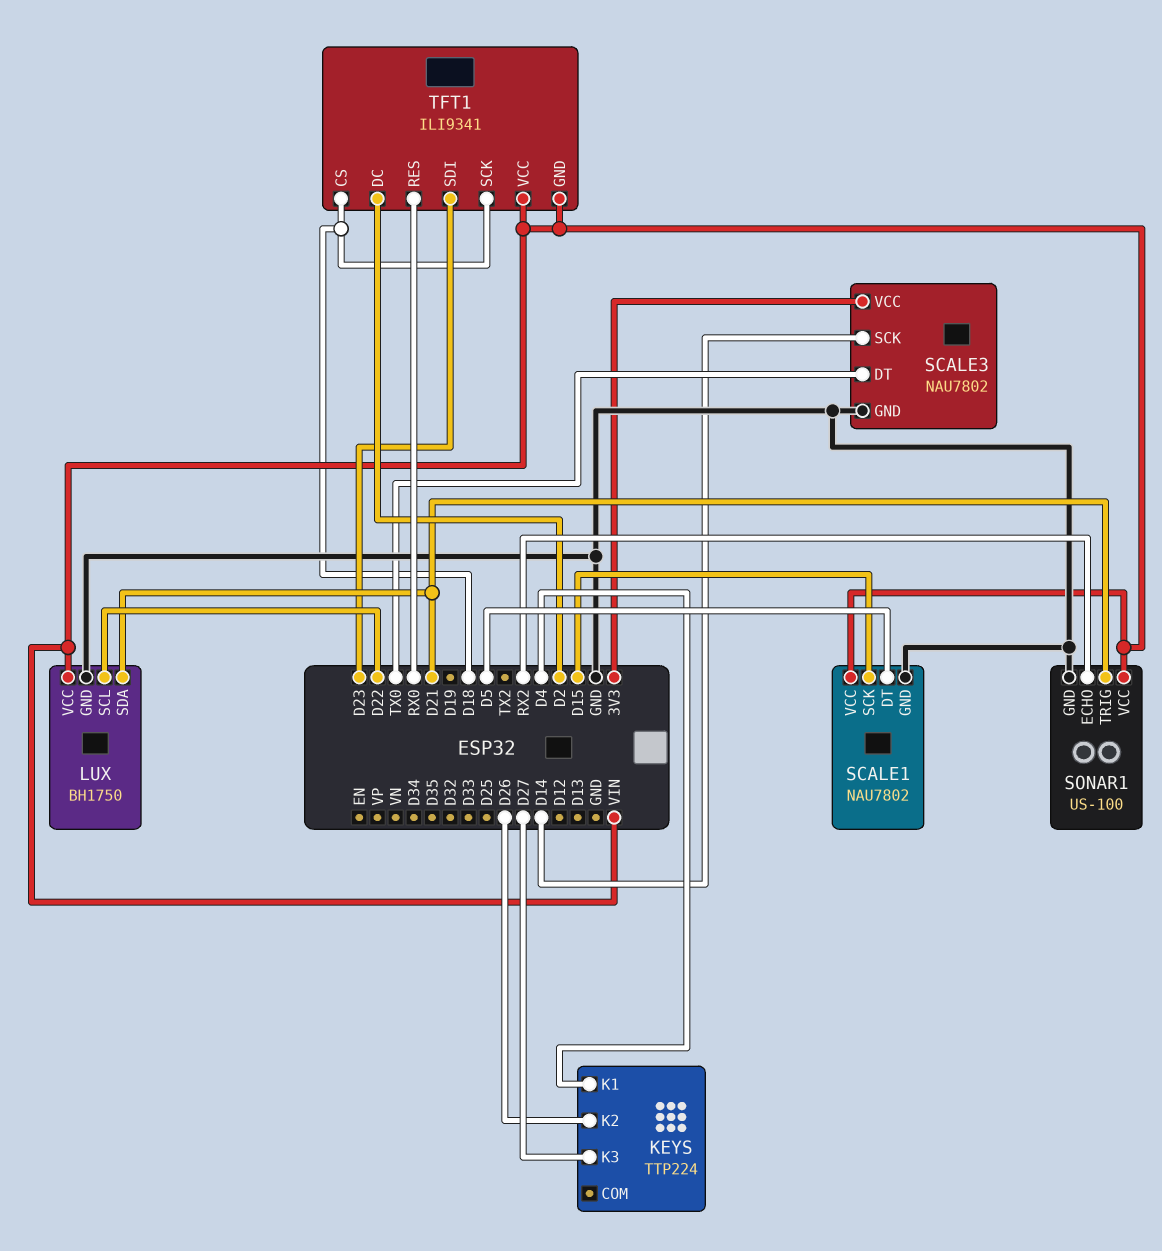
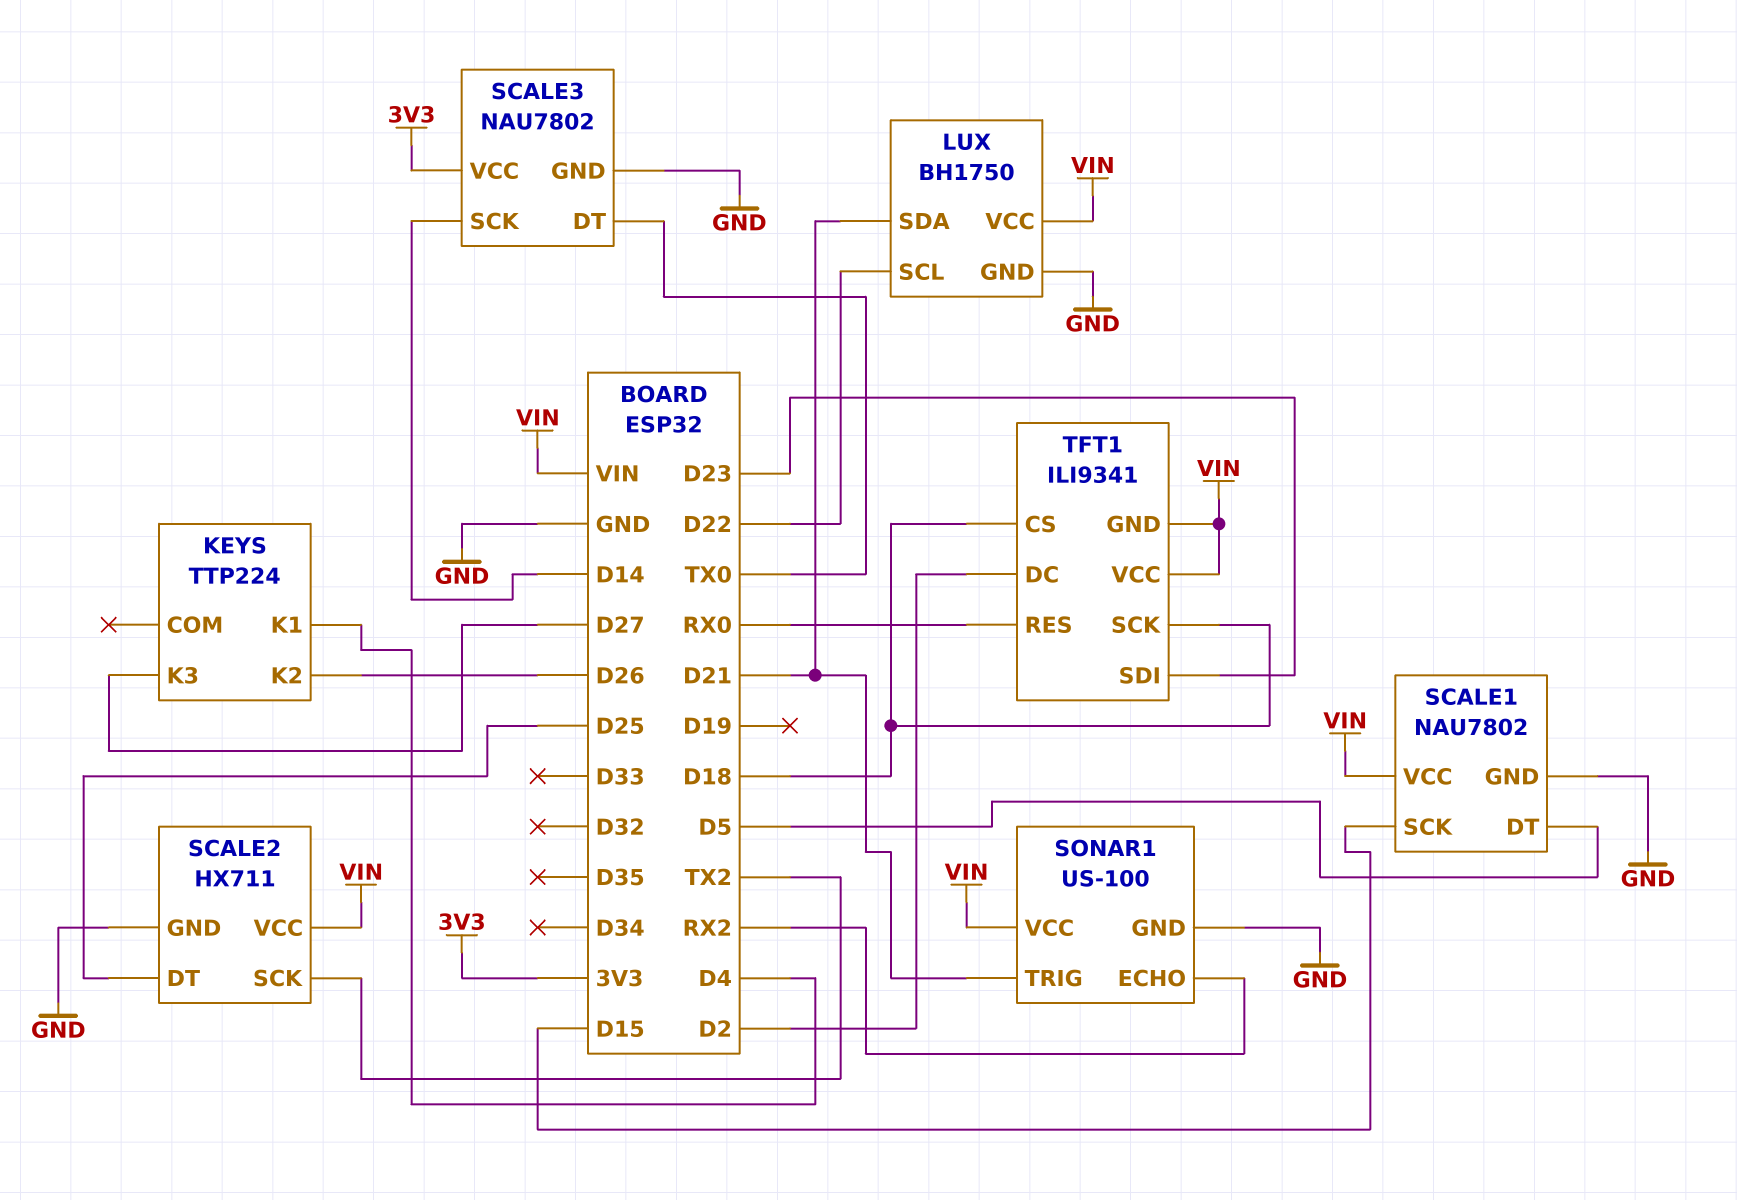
SCALE2: none -> HX711
SCALE2 pin DT: none -> D25
SCALE2 pin GND: none -> GND
SCALE2 pin SCK: none -> TX2
SCALE2 pin VCC: none -> VIN

